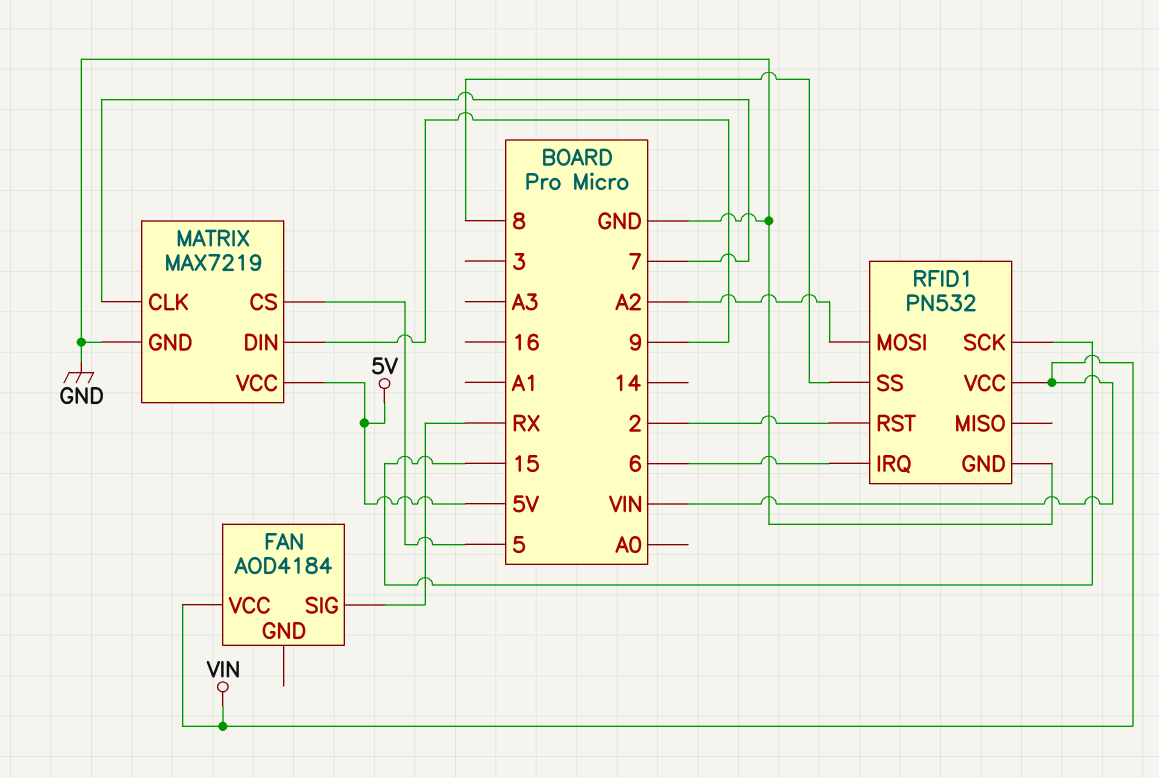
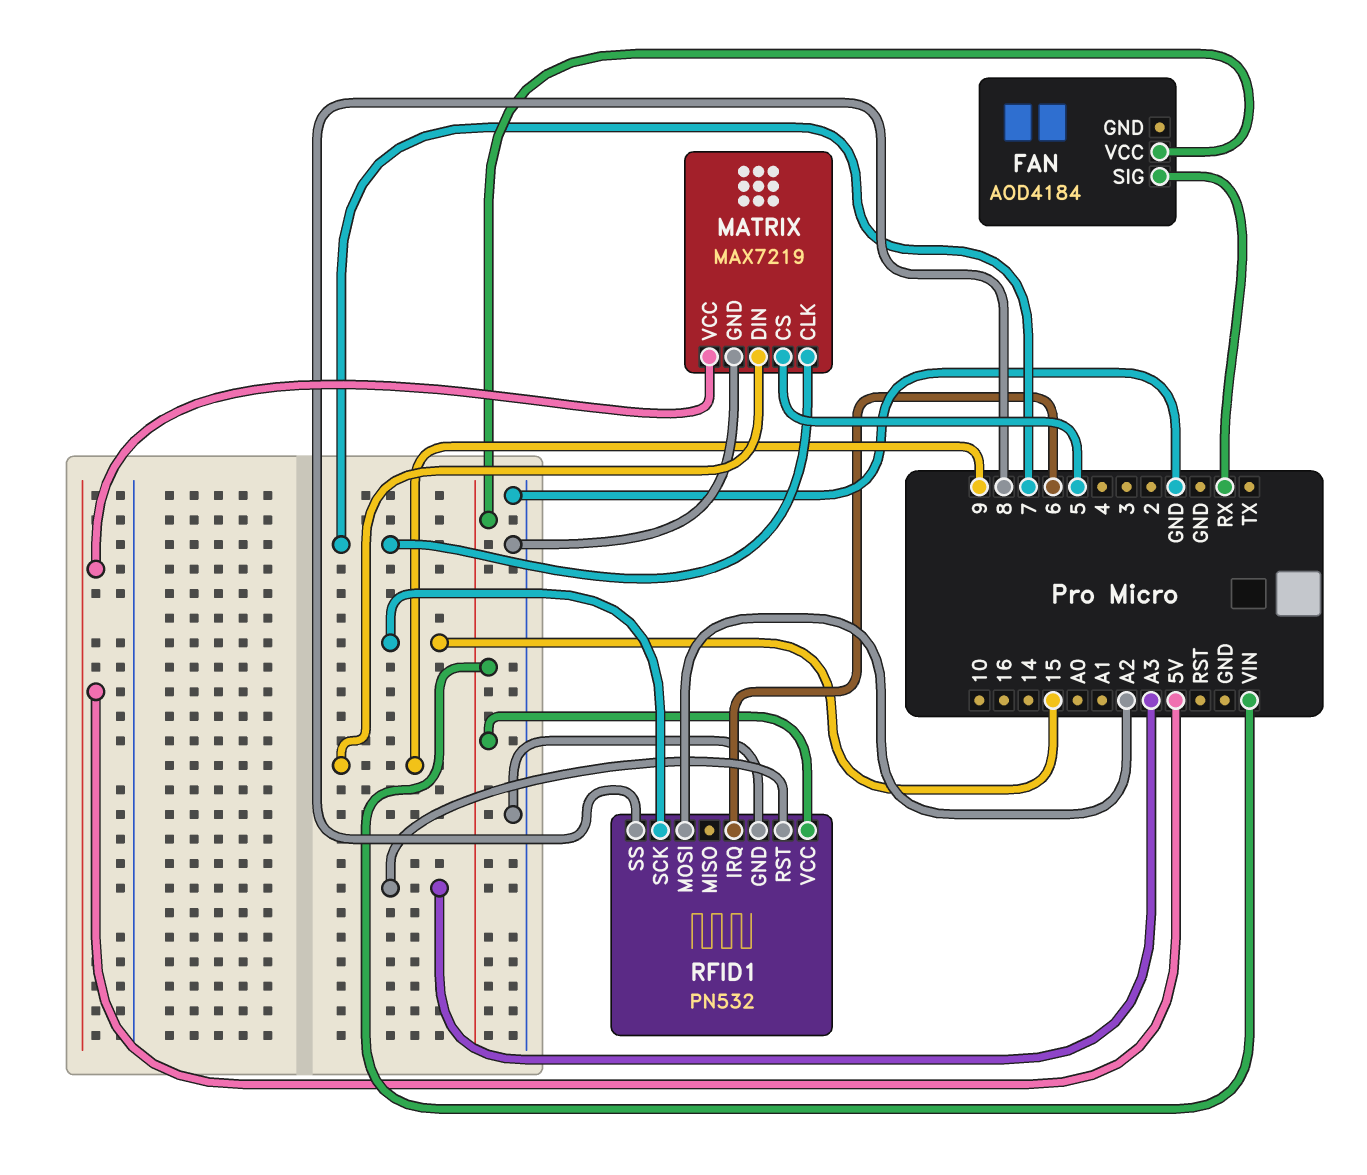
RFID1 pin RST: 2 -> A3

